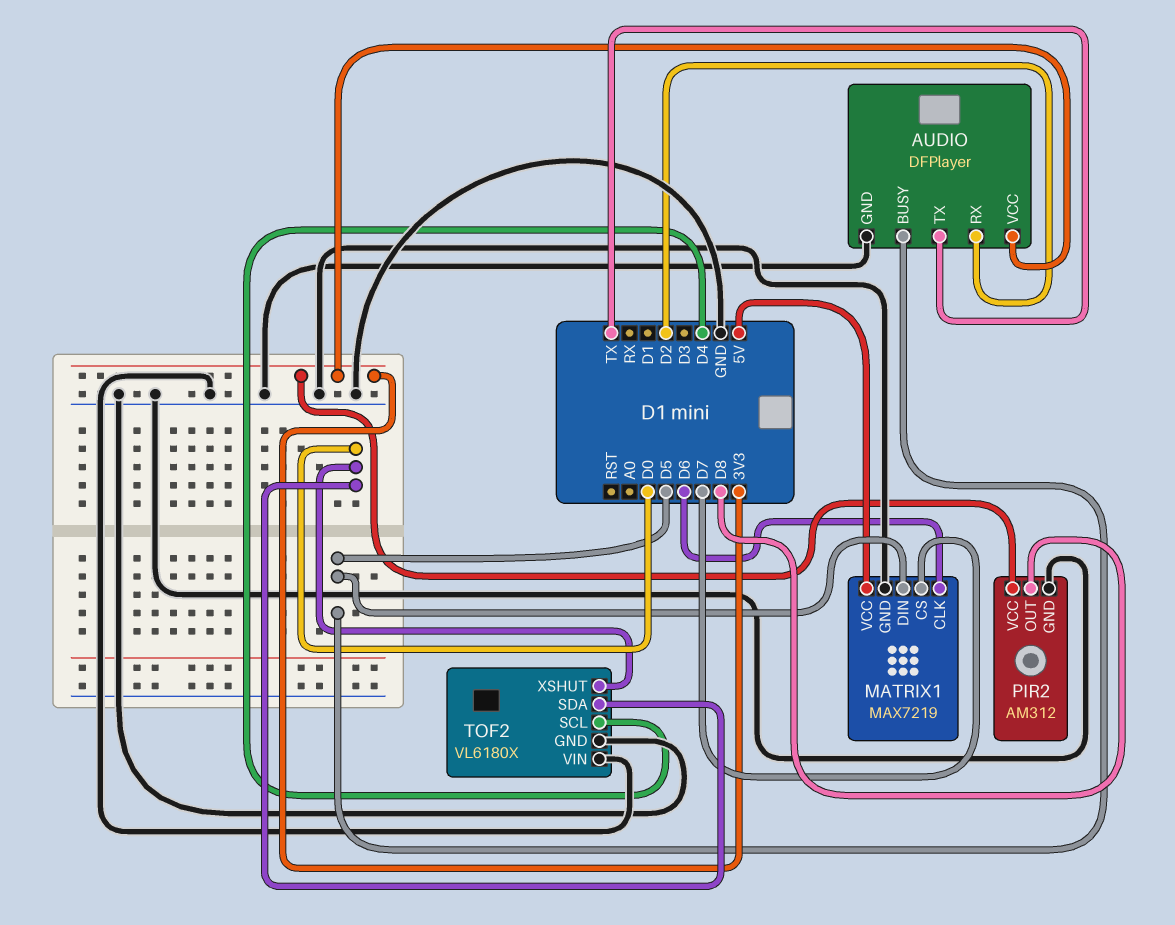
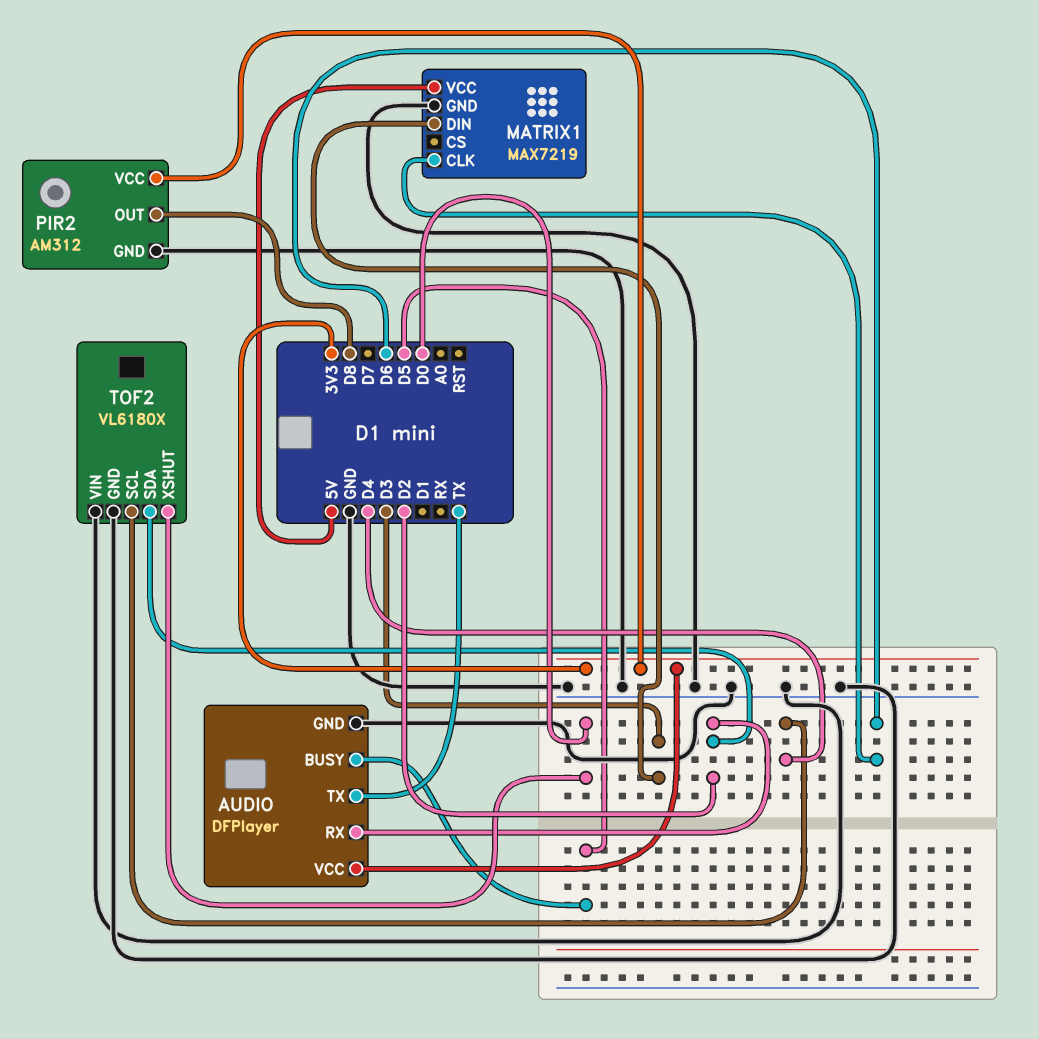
MATRIX1 pin CS: D7 -> none
MATRIX1 pin DIN: D5 -> D3
TOF2 pin SDA: D0 -> D2

